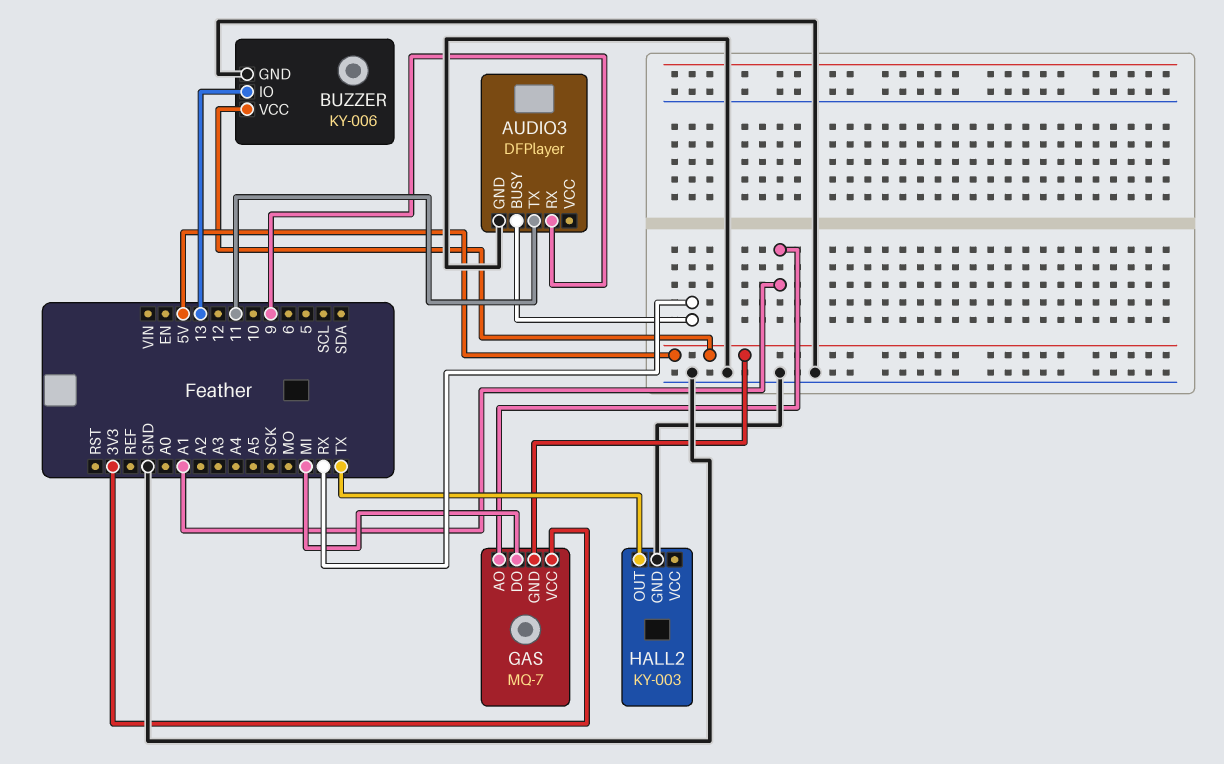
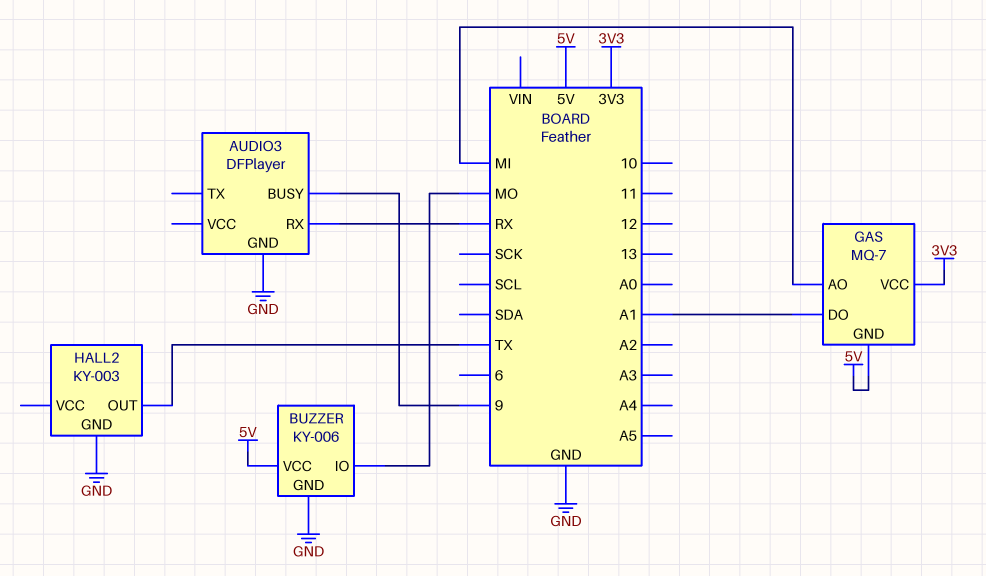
AUDIO3 pin BUSY: RX -> 9
AUDIO3 pin RX: 9 -> RX
AUDIO3 pin TX: 11 -> none
BUZZER pin IO: 13 -> MO
GAS pin AO: A1 -> MI
GAS pin DO: MI -> A1

